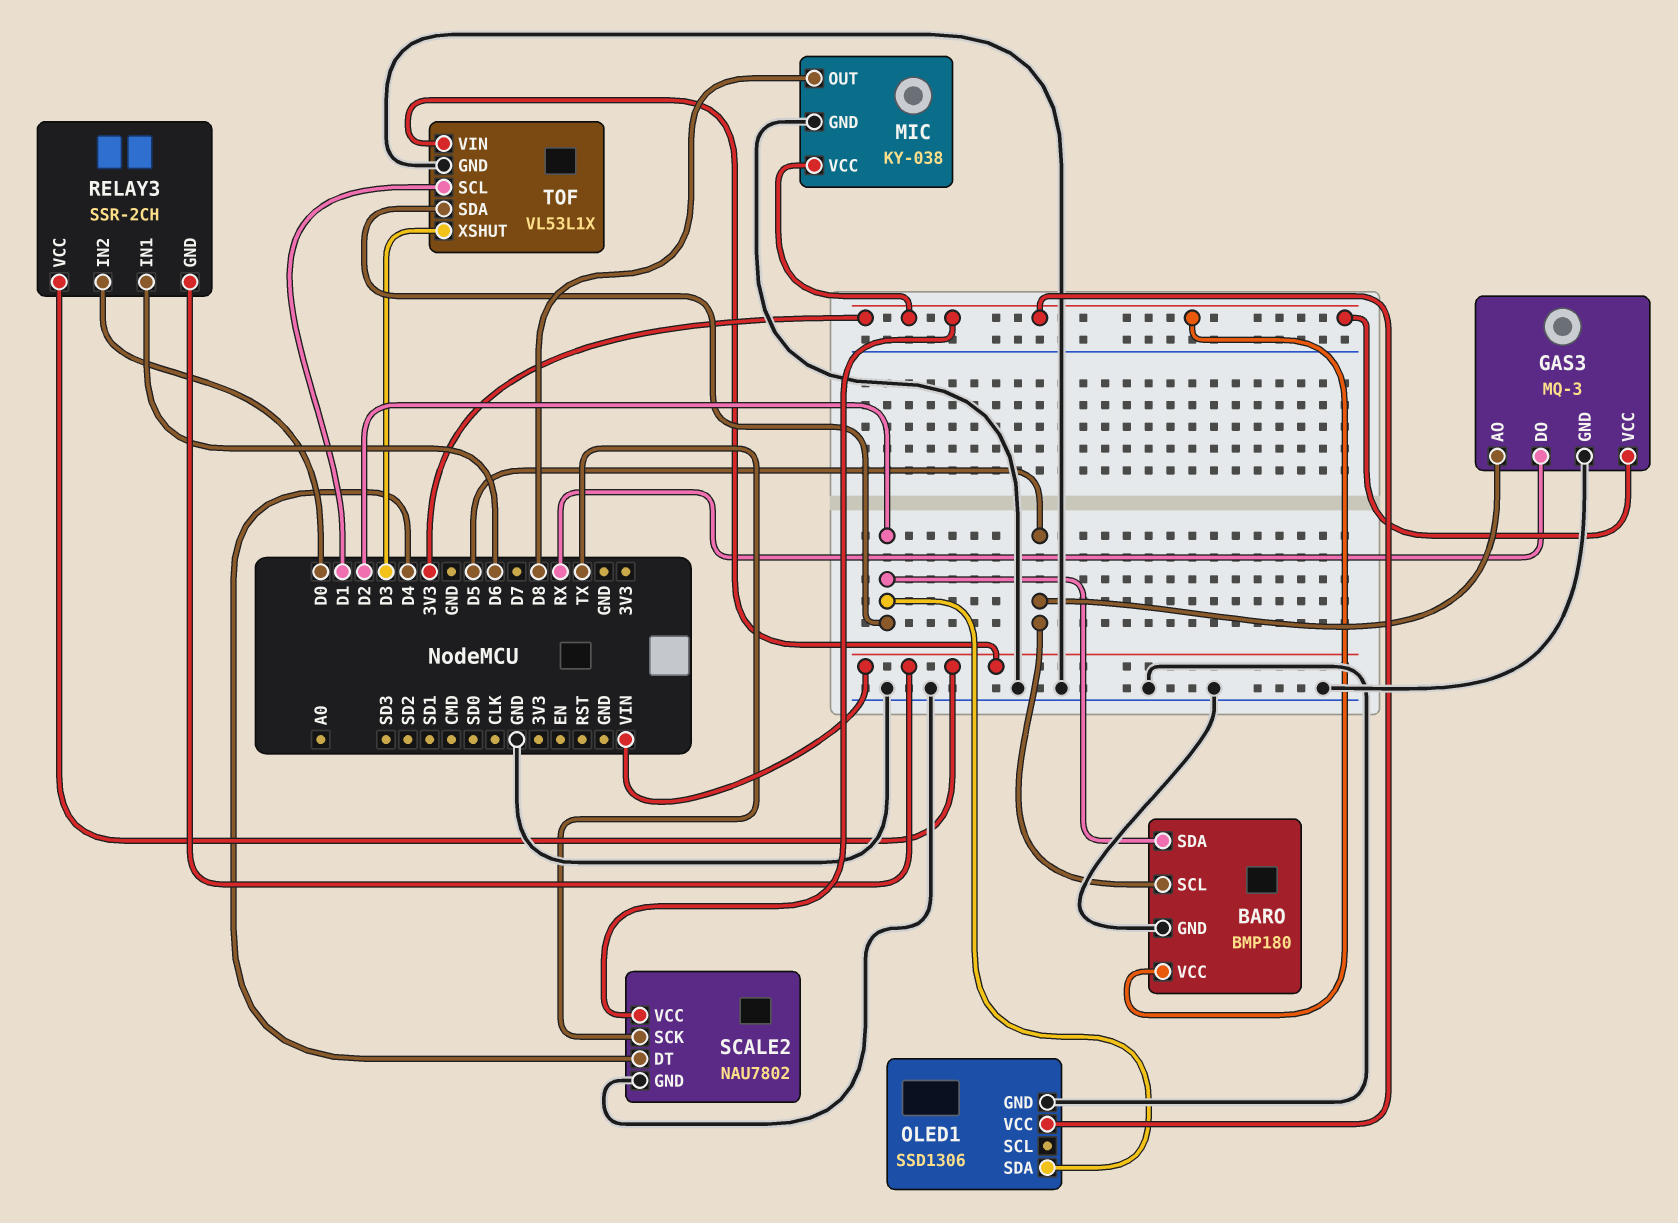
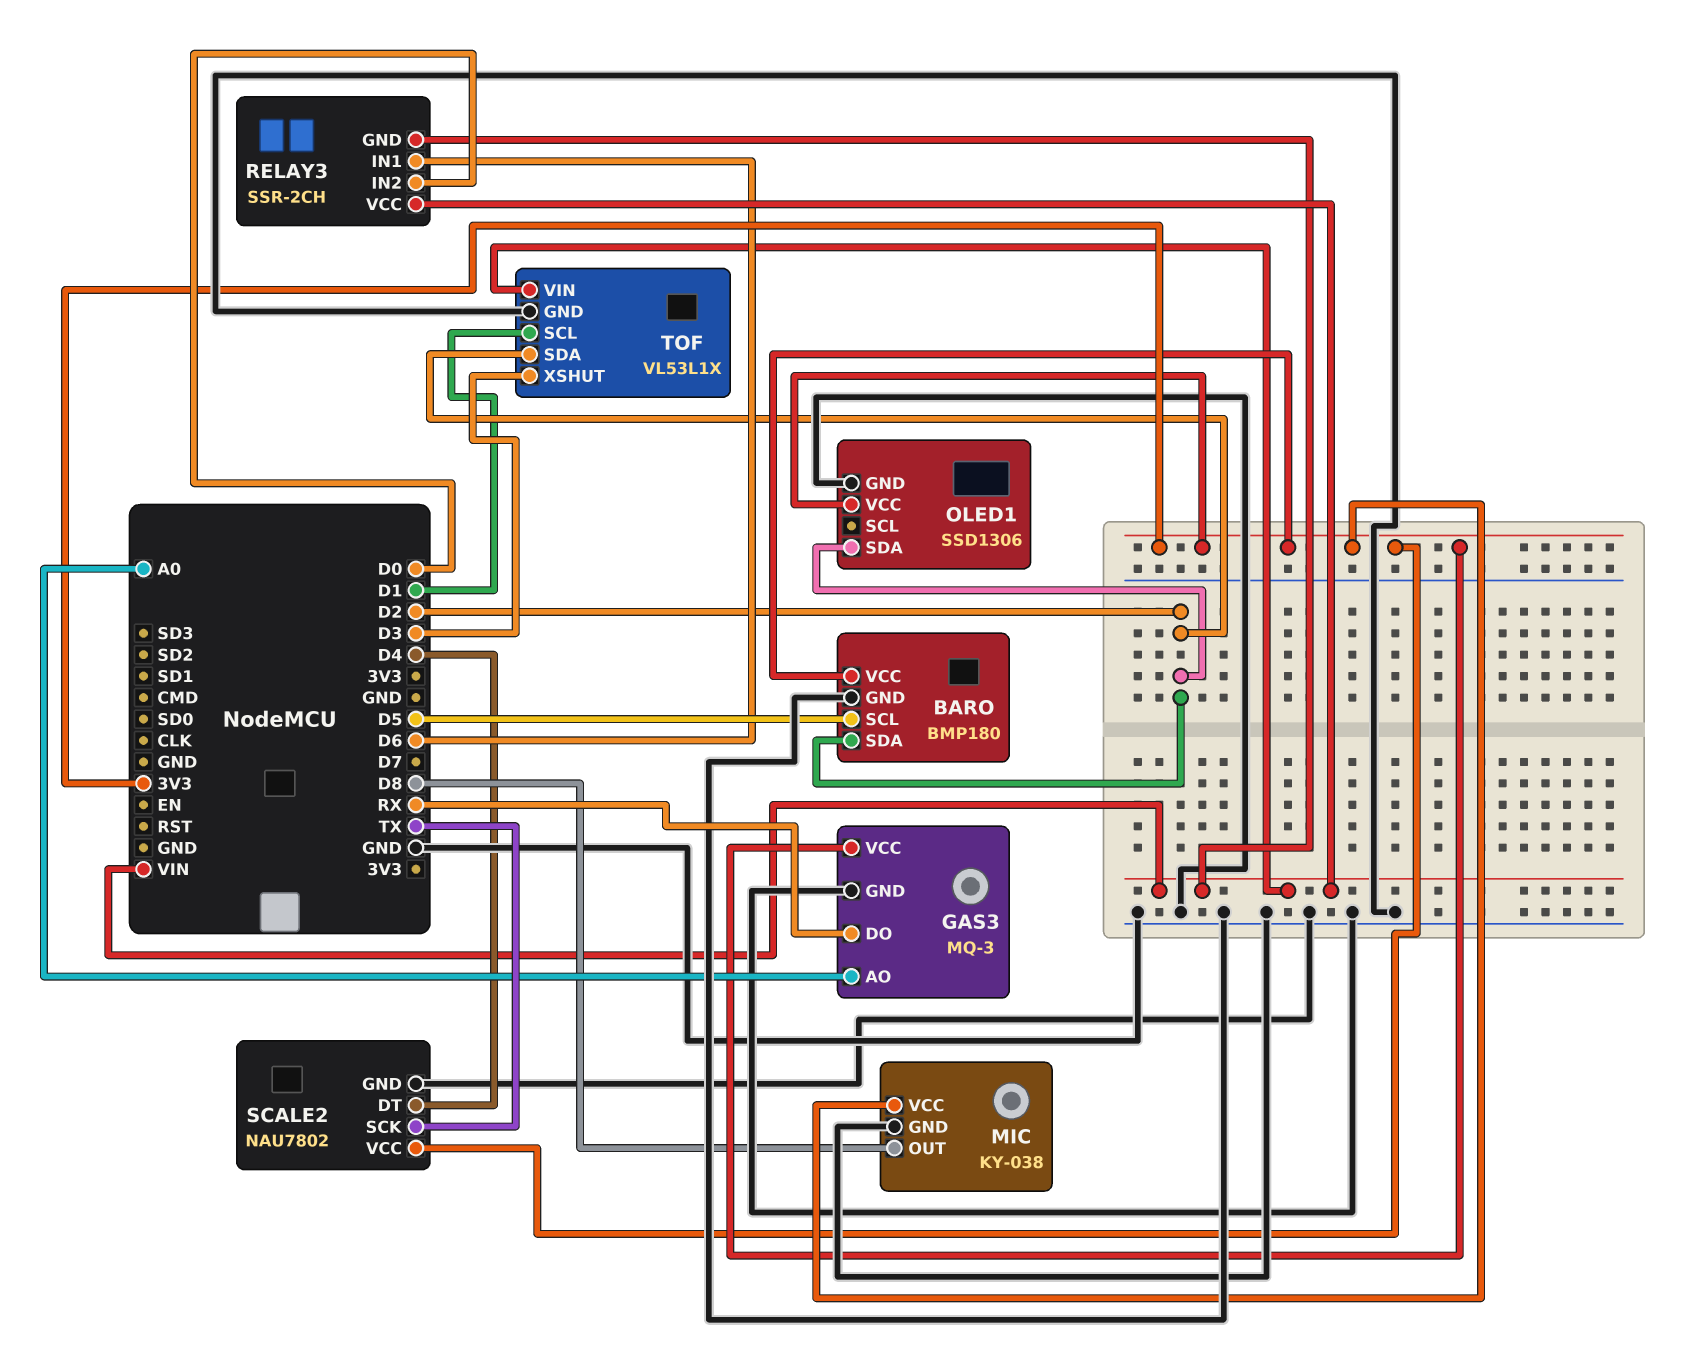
GAS3 pin AO: D5 -> A0

